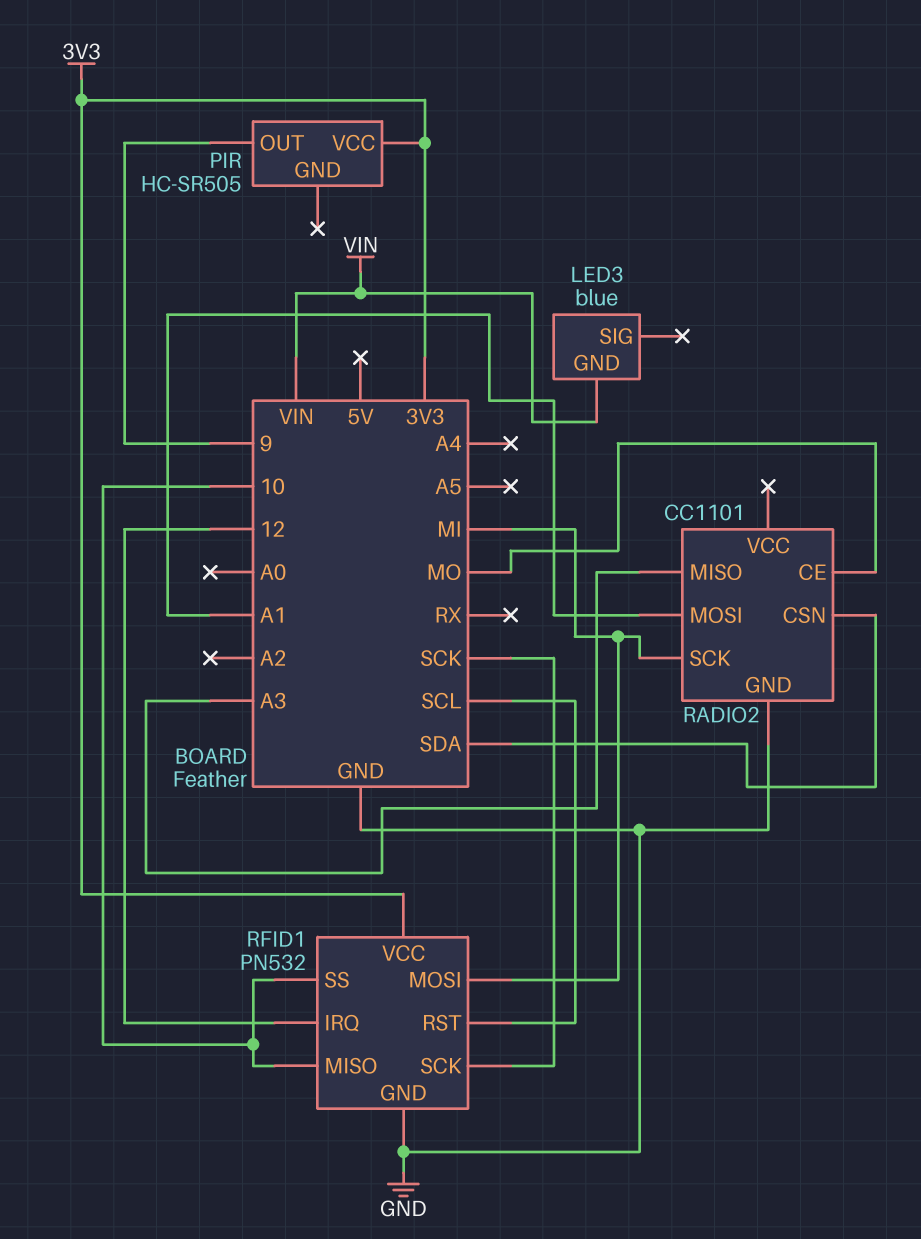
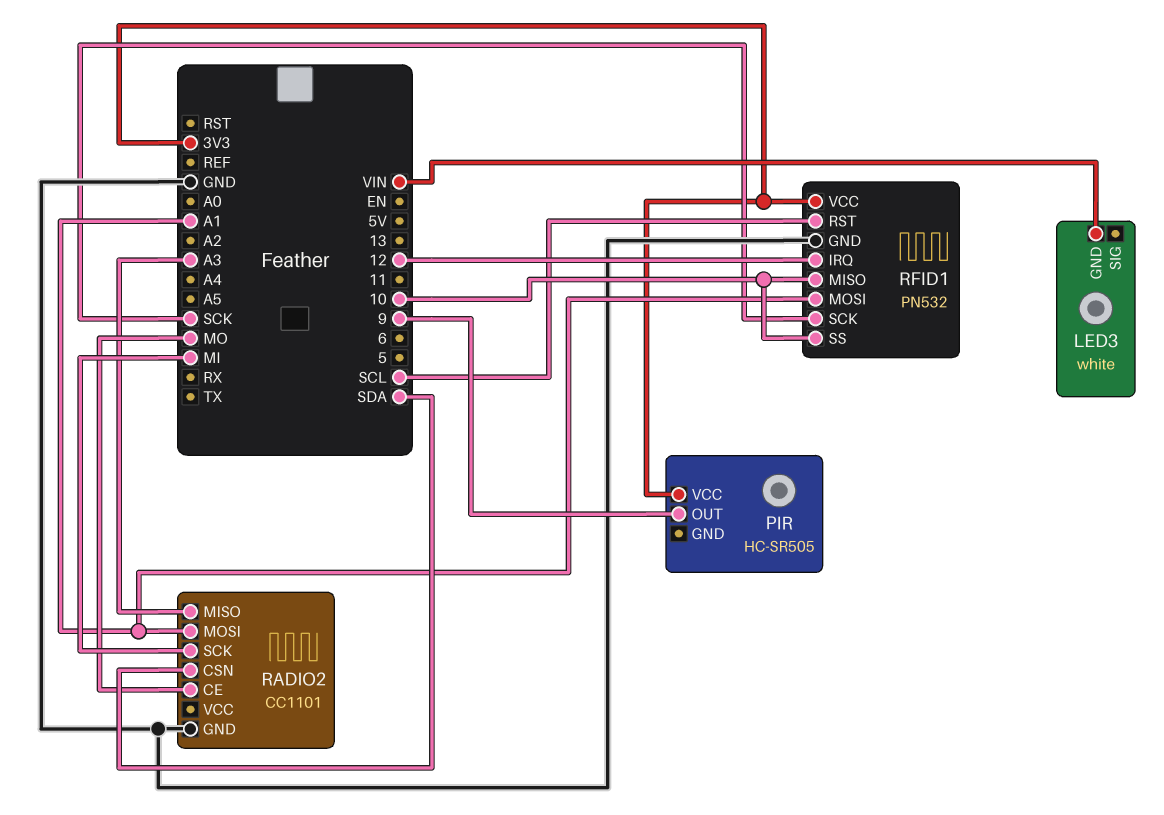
LED3: blue -> white
RFID1 pin MOSI: MI -> A1

